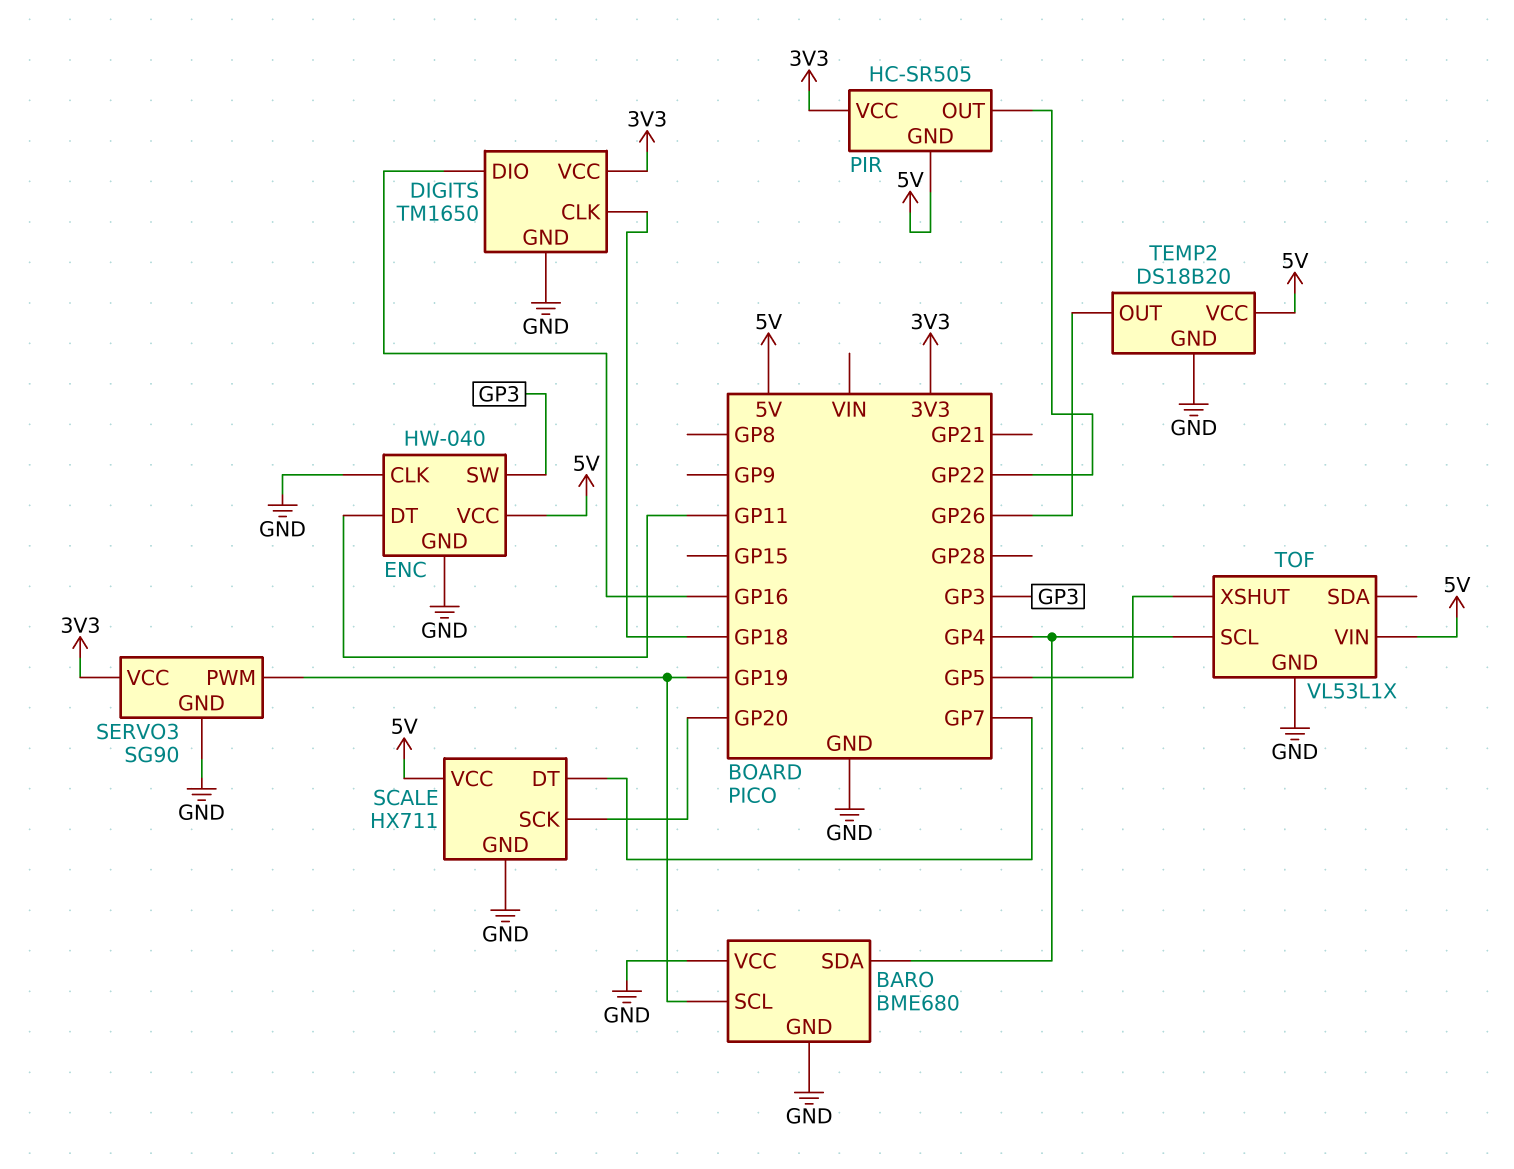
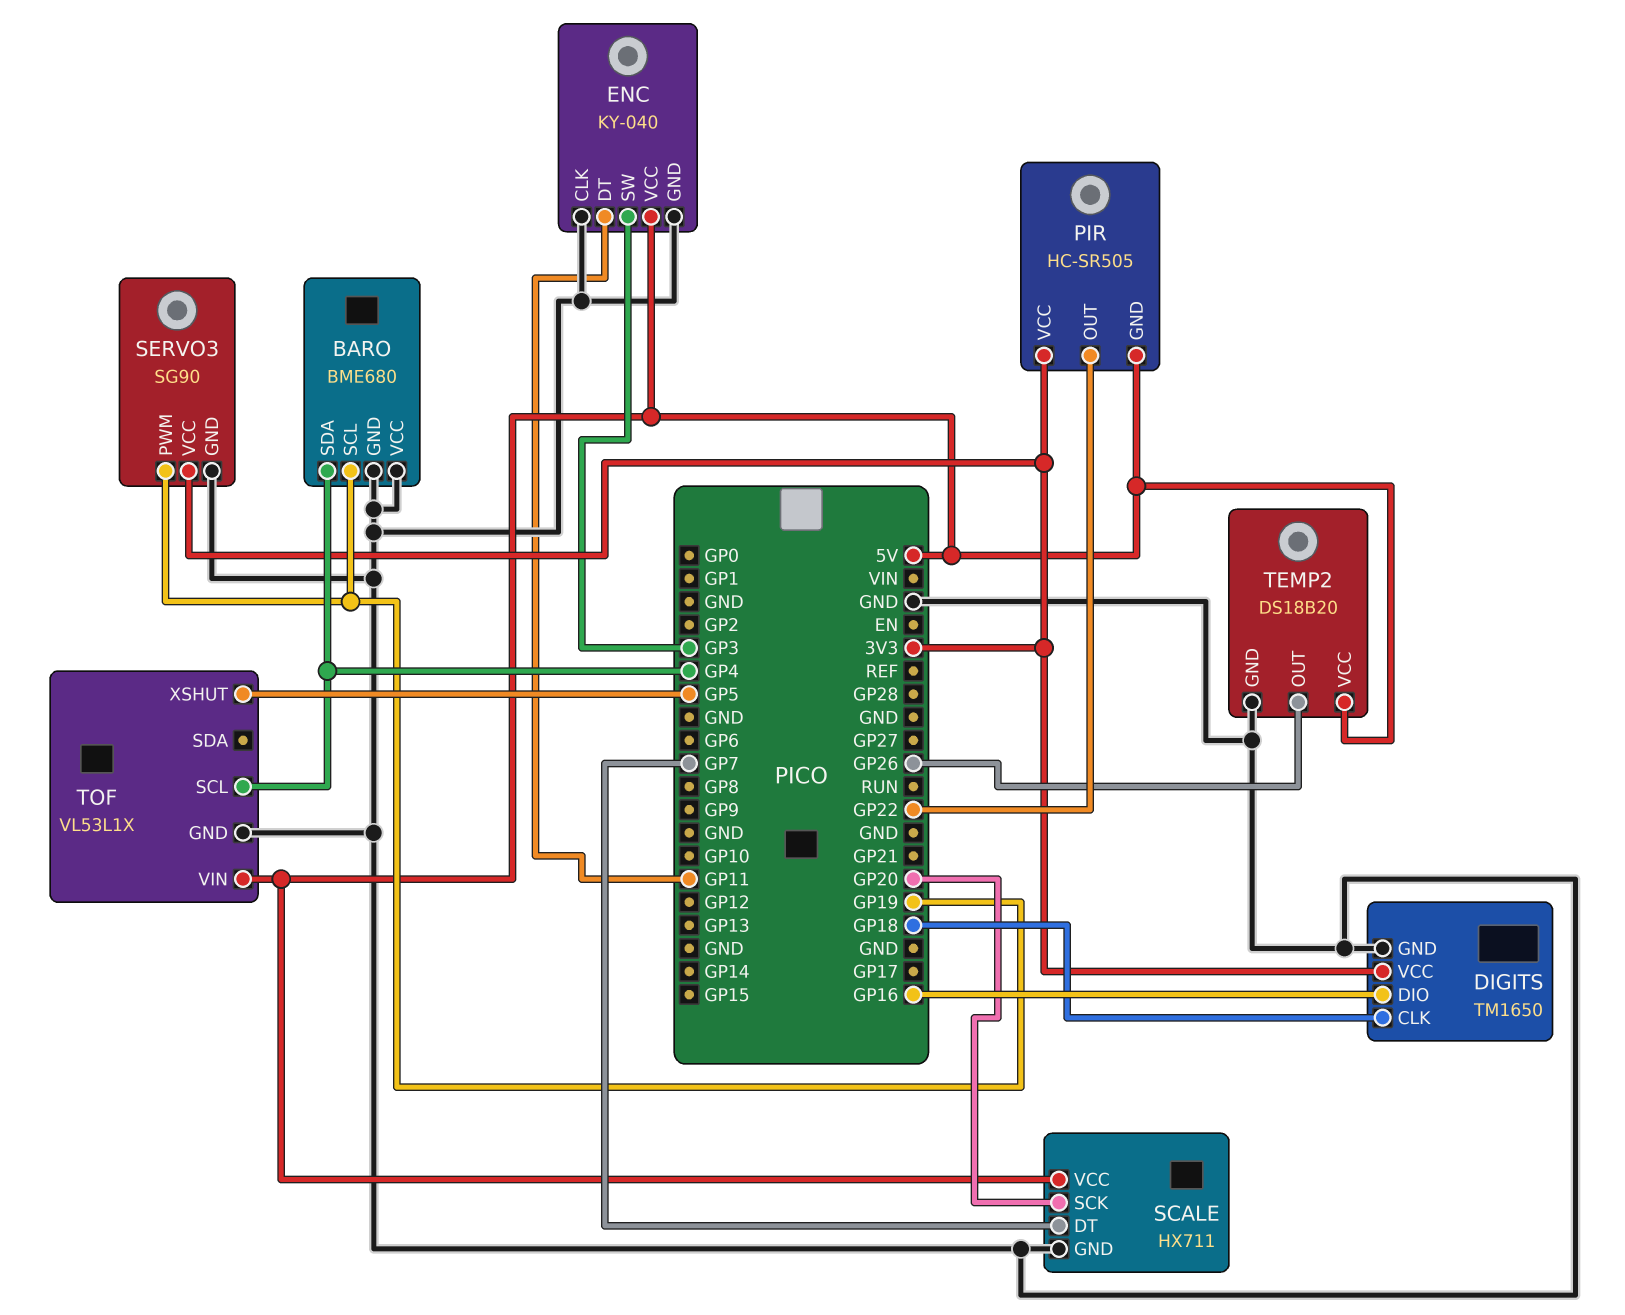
ENC: HW-040 -> KY-040

